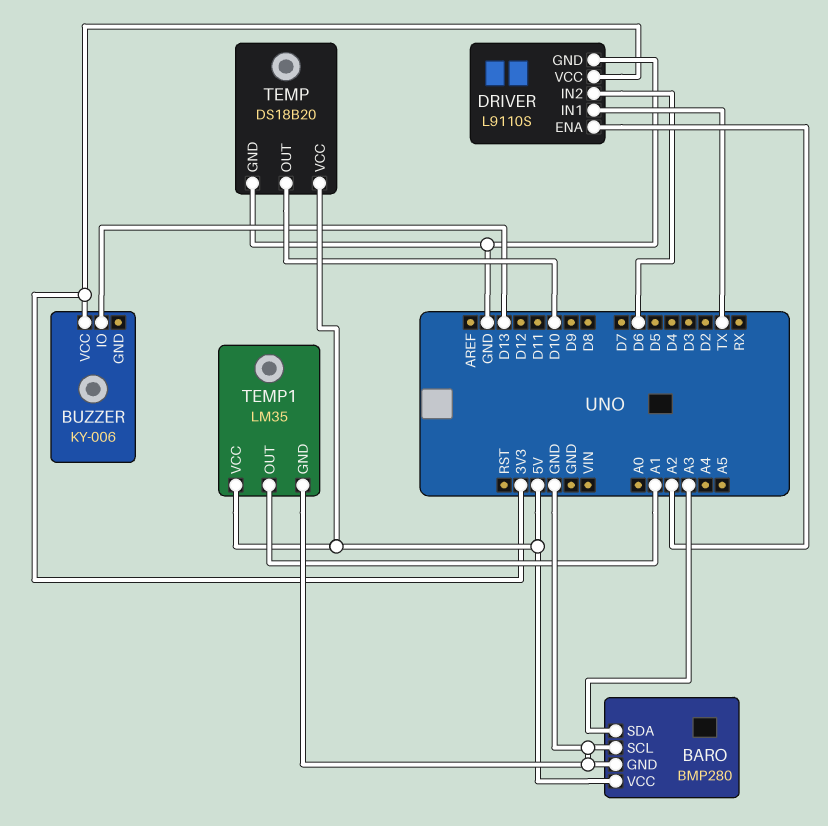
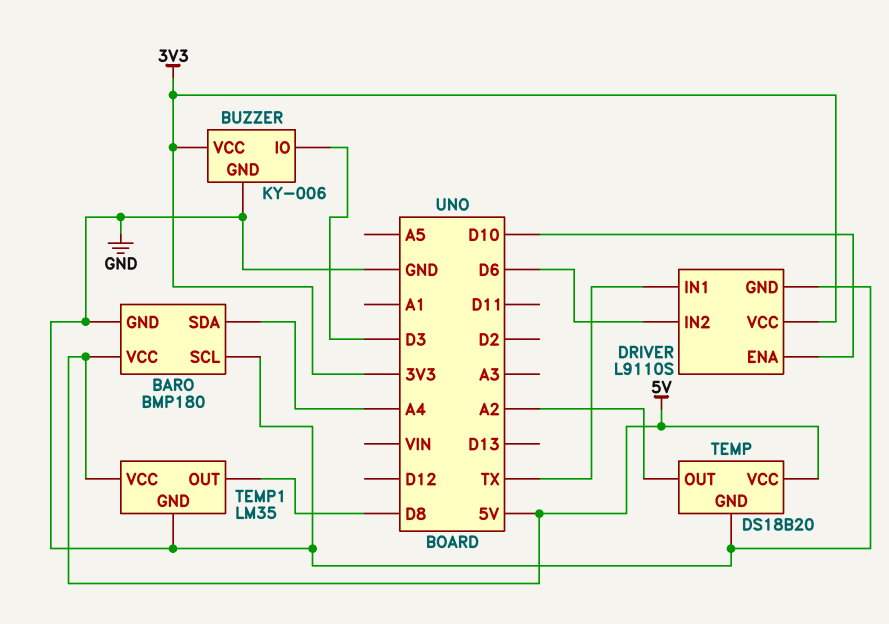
BARO: BMP280 -> BMP180
BARO pin SDA: A3 -> A4
BUZZER pin GND: none -> GND
BUZZER pin IO: D13 -> D3
DRIVER pin ENA: A2 -> D10
TEMP pin OUT: D10 -> A2
TEMP1 pin OUT: A1 -> D8

